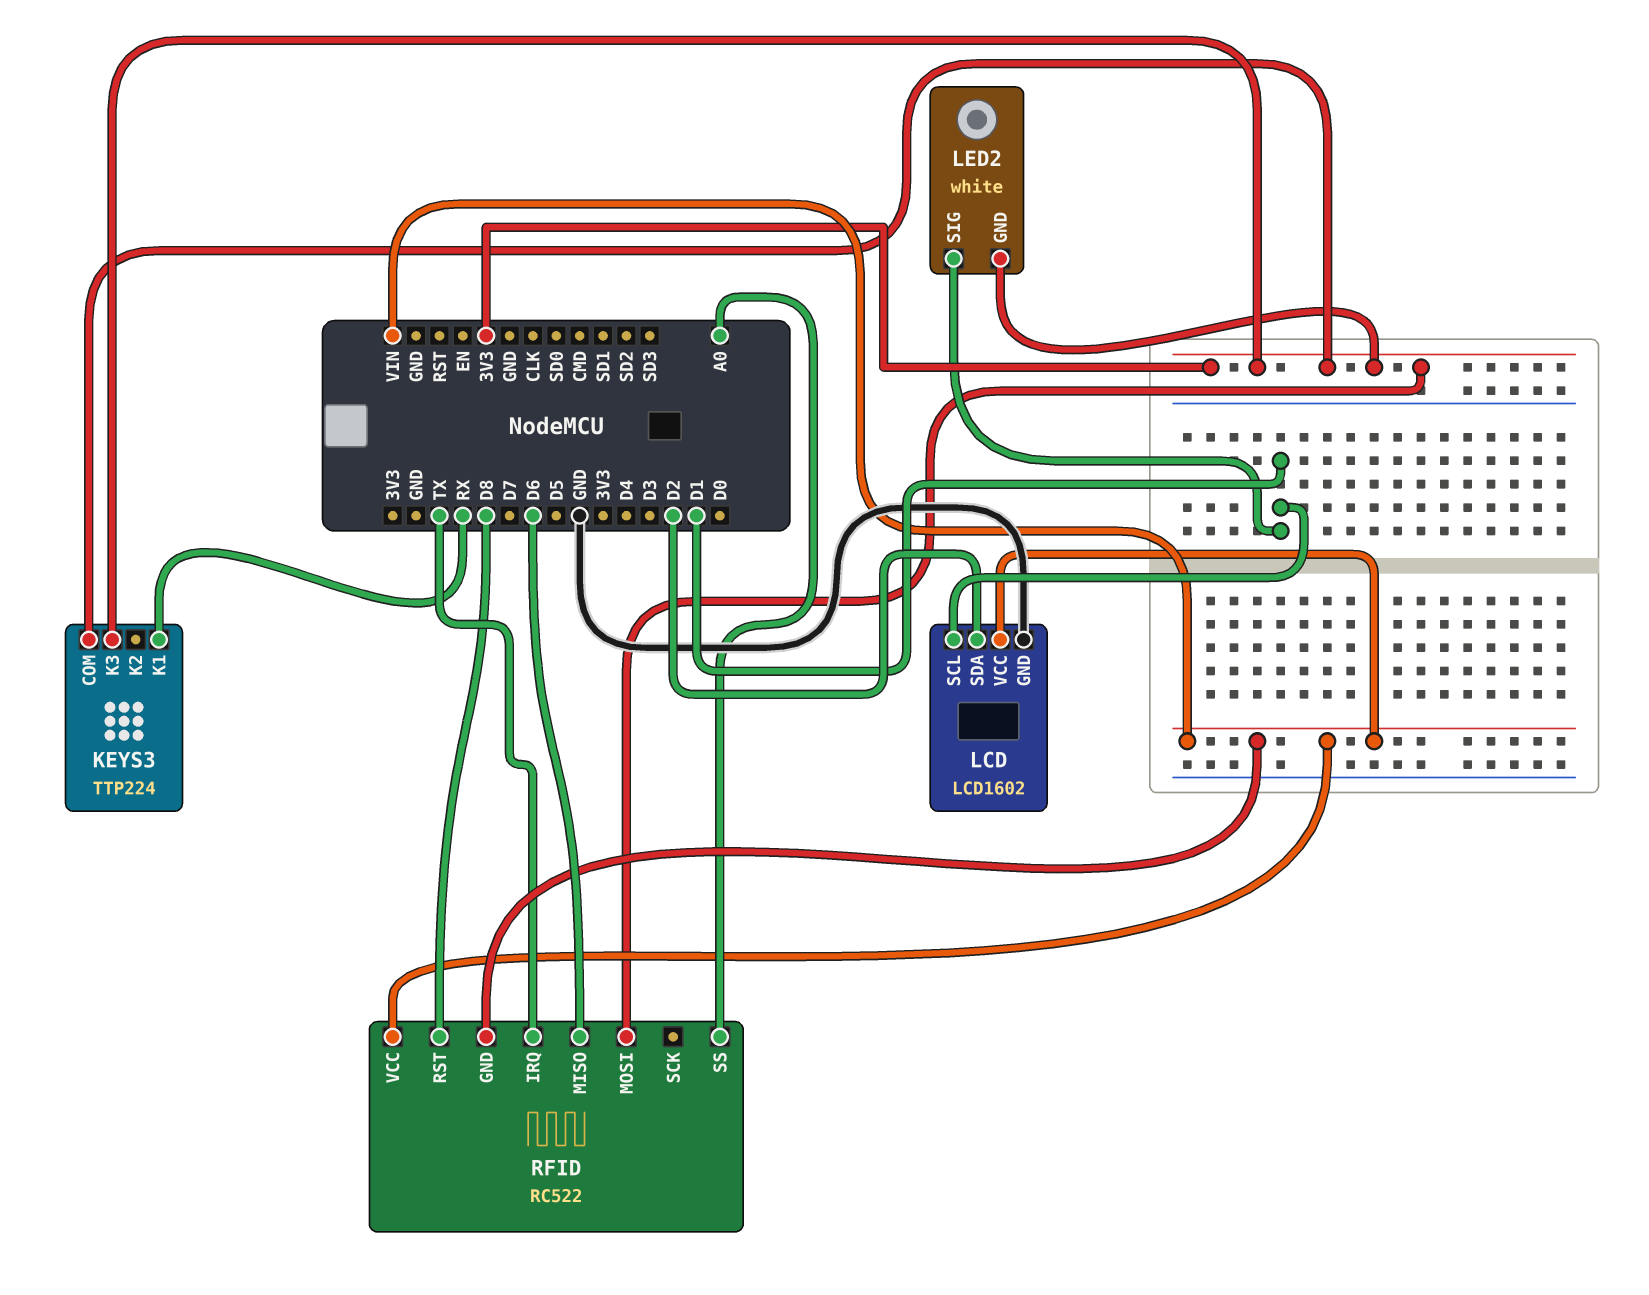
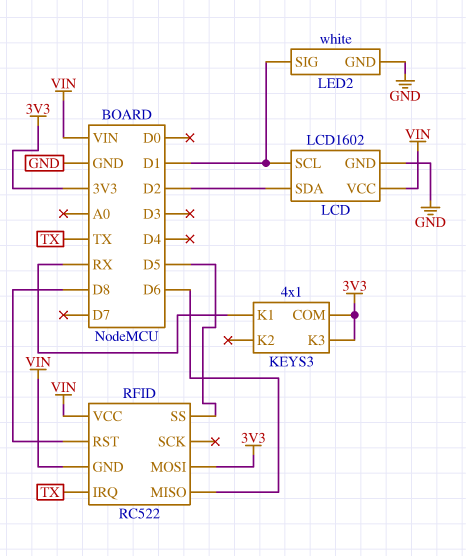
KEYS3: TTP224 -> 4x1
LED2 pin GND: 3V3 -> GND
RFID pin SS: A0 -> D5

